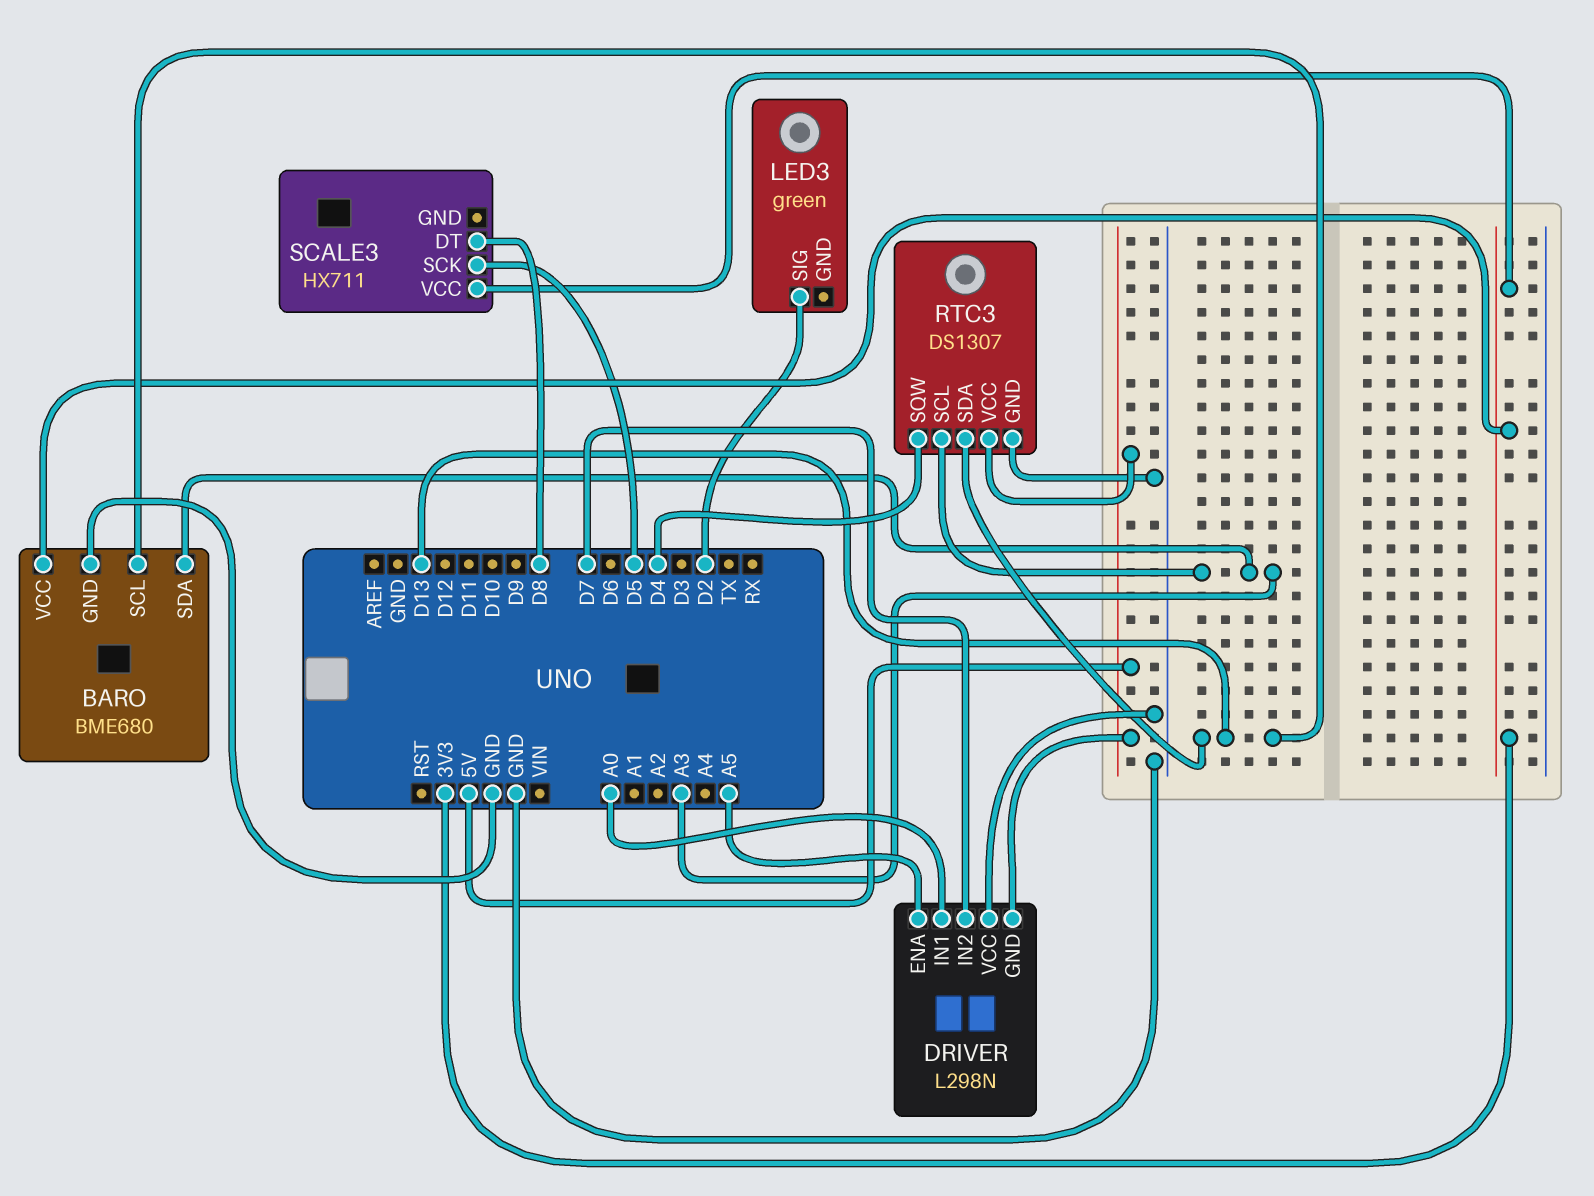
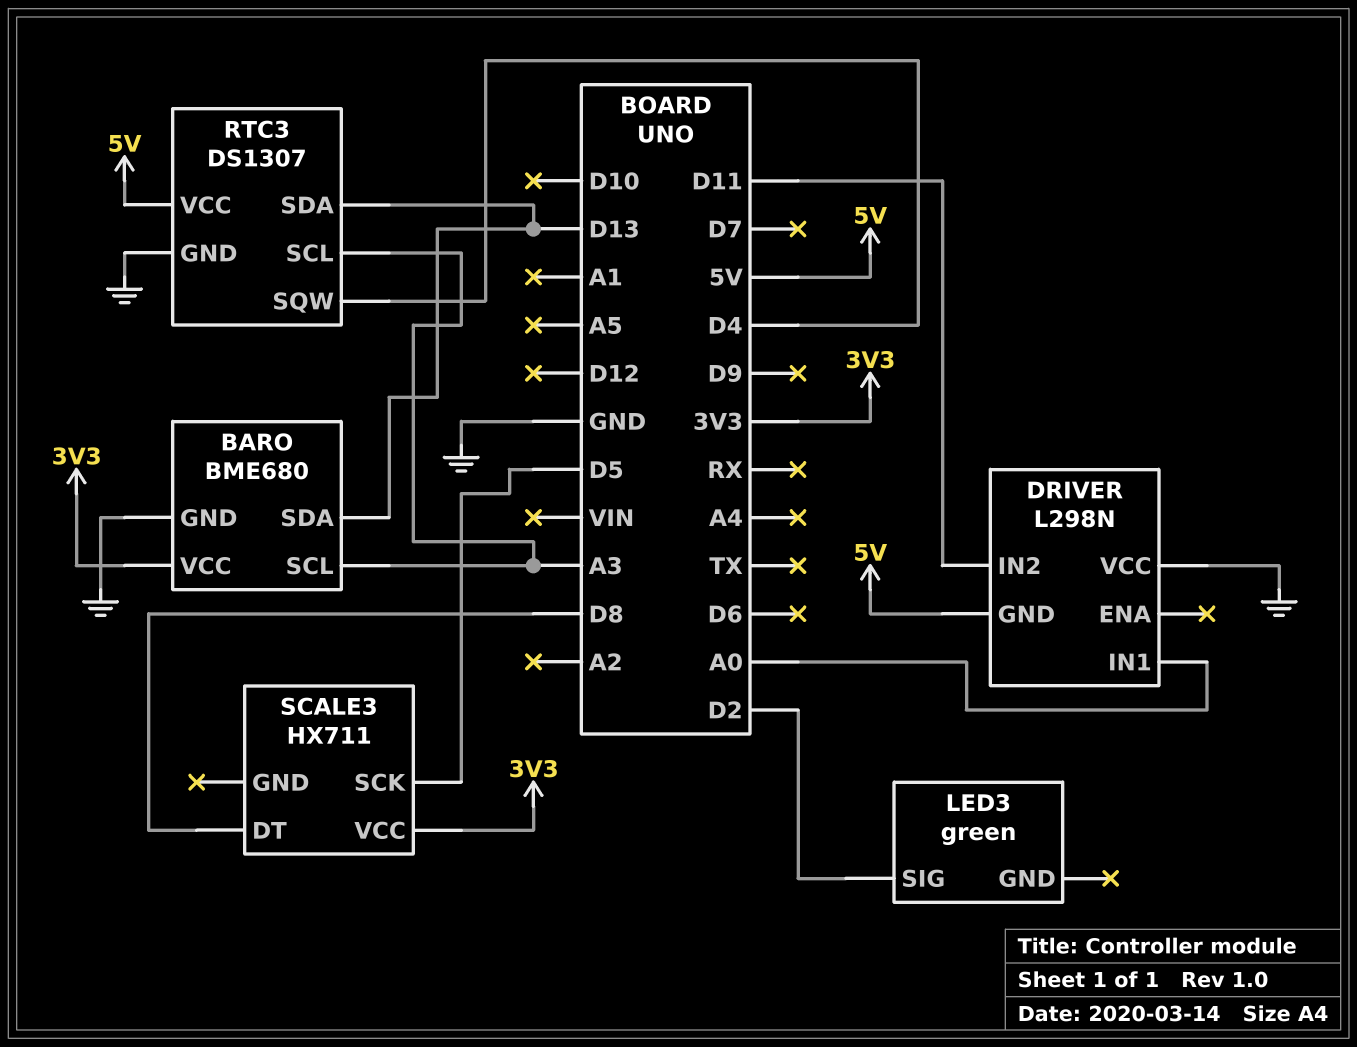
BARO pin SCL: D13 -> A3
BARO pin SDA: A3 -> D13
DRIVER pin ENA: A5 -> none
DRIVER pin IN2: D7 -> D11

